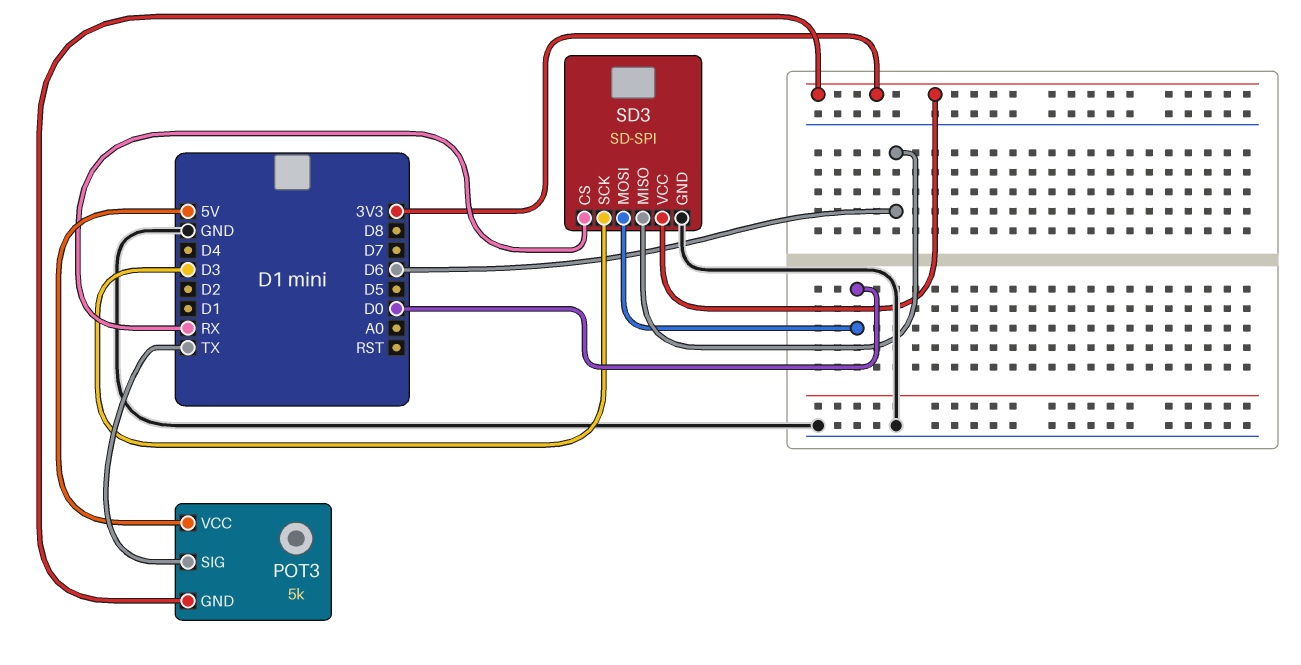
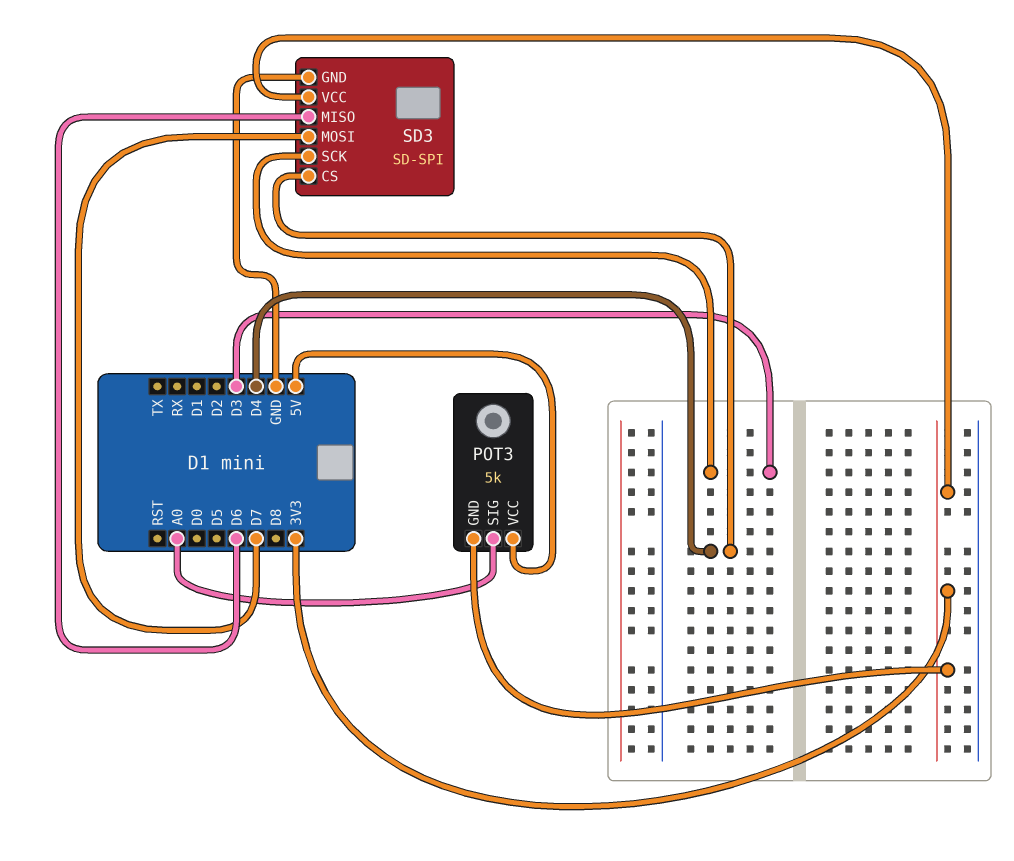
POT3 pin SIG: TX -> A0
SD3 pin CS: RX -> D4
SD3 pin MOSI: D0 -> D7

